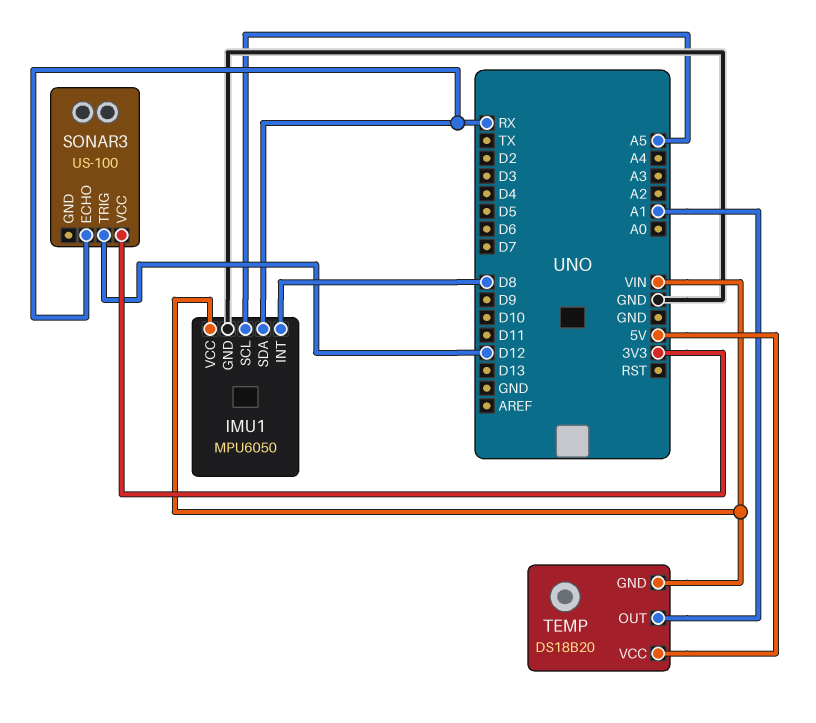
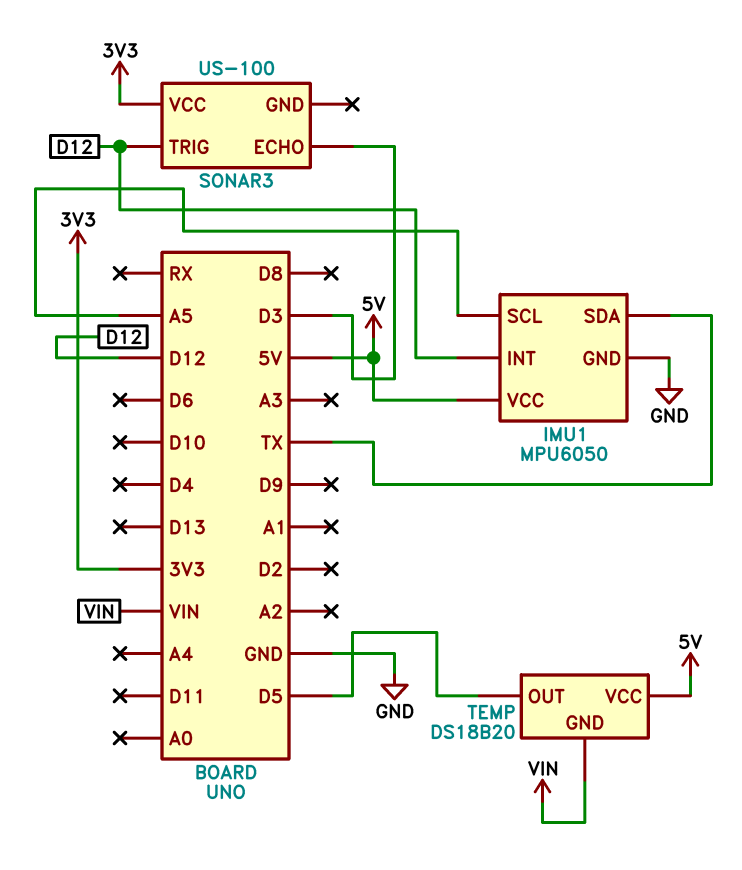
IMU1 pin INT: D8 -> D12
IMU1 pin SDA: RX -> TX
IMU1 pin VCC: VIN -> 5V
SONAR3 pin ECHO: RX -> D3
TEMP pin OUT: A1 -> D5

